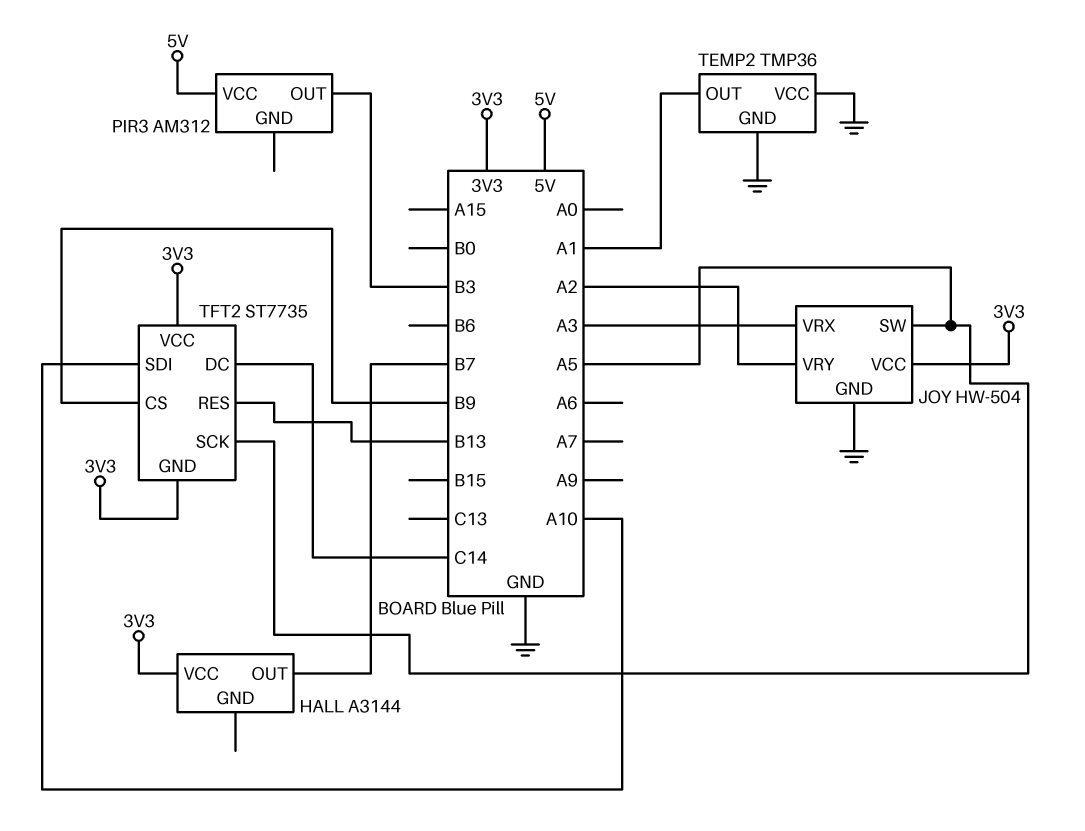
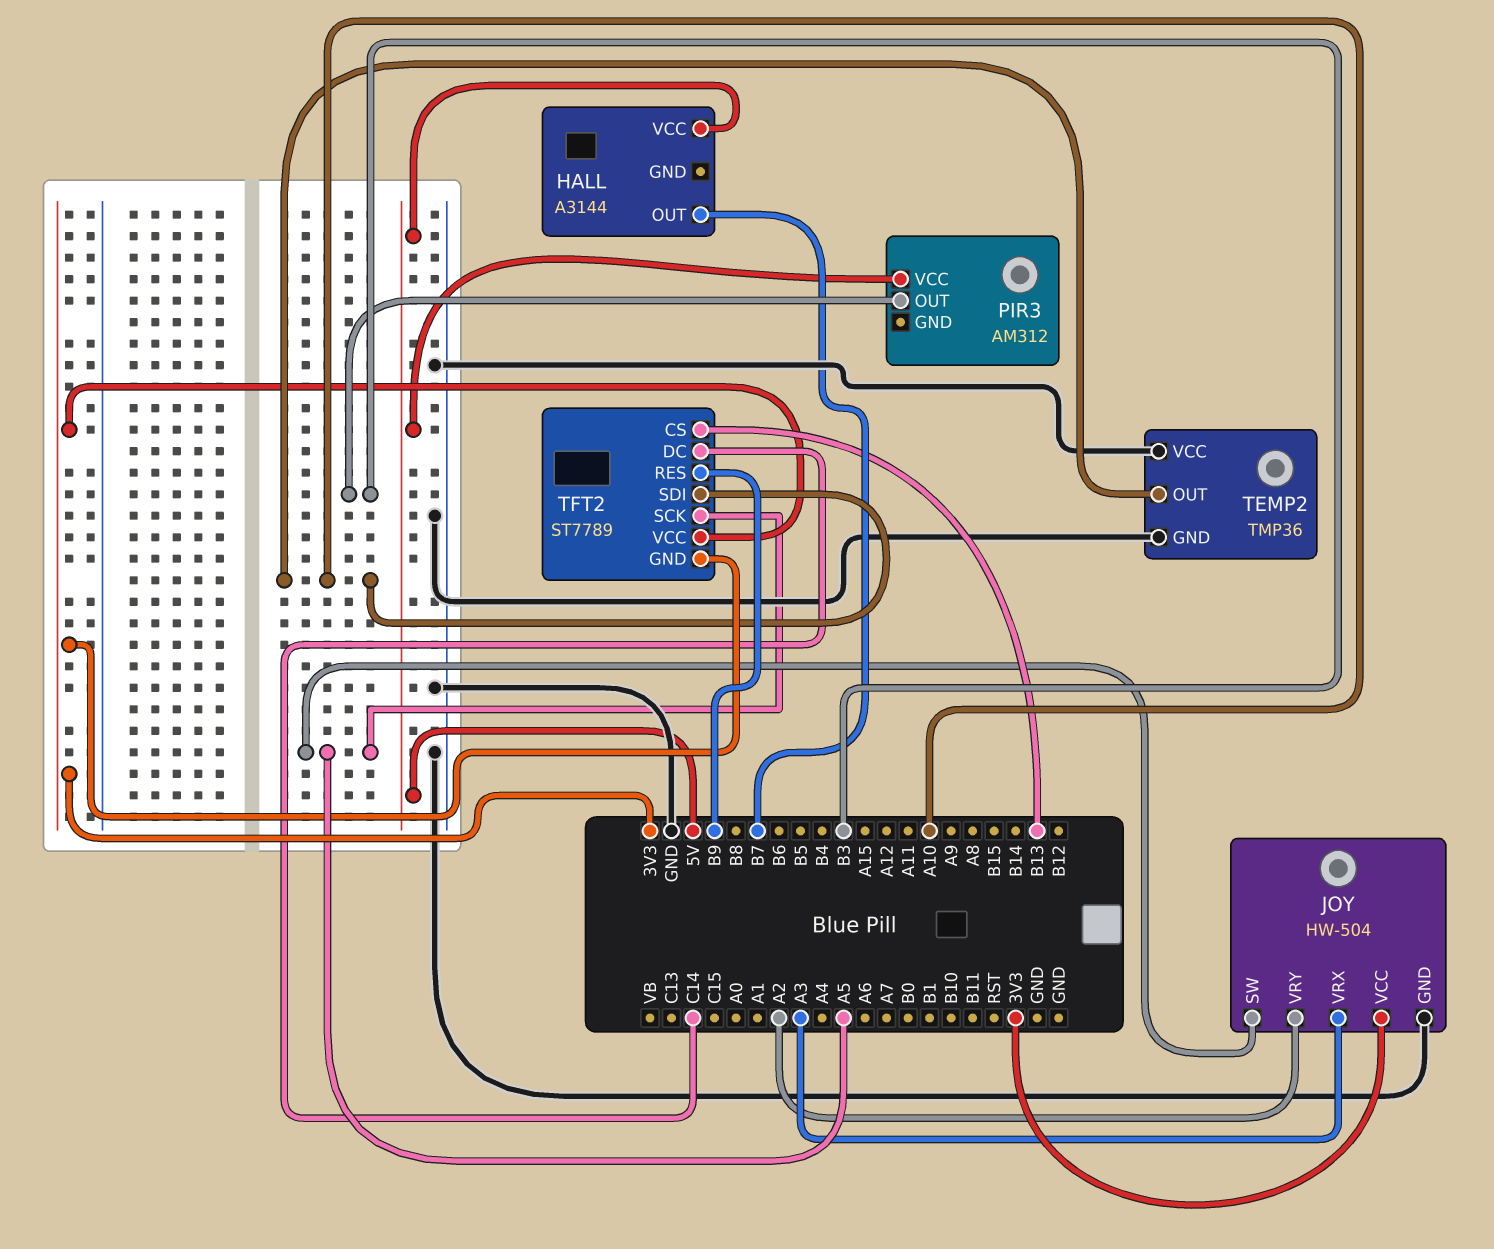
HALL pin VCC: 3V3 -> 5V
TEMP2 pin OUT: A1 -> A10
TFT2: ST7735 -> ST7789
TFT2 pin CS: B9 -> B13
TFT2 pin RES: B13 -> B9

